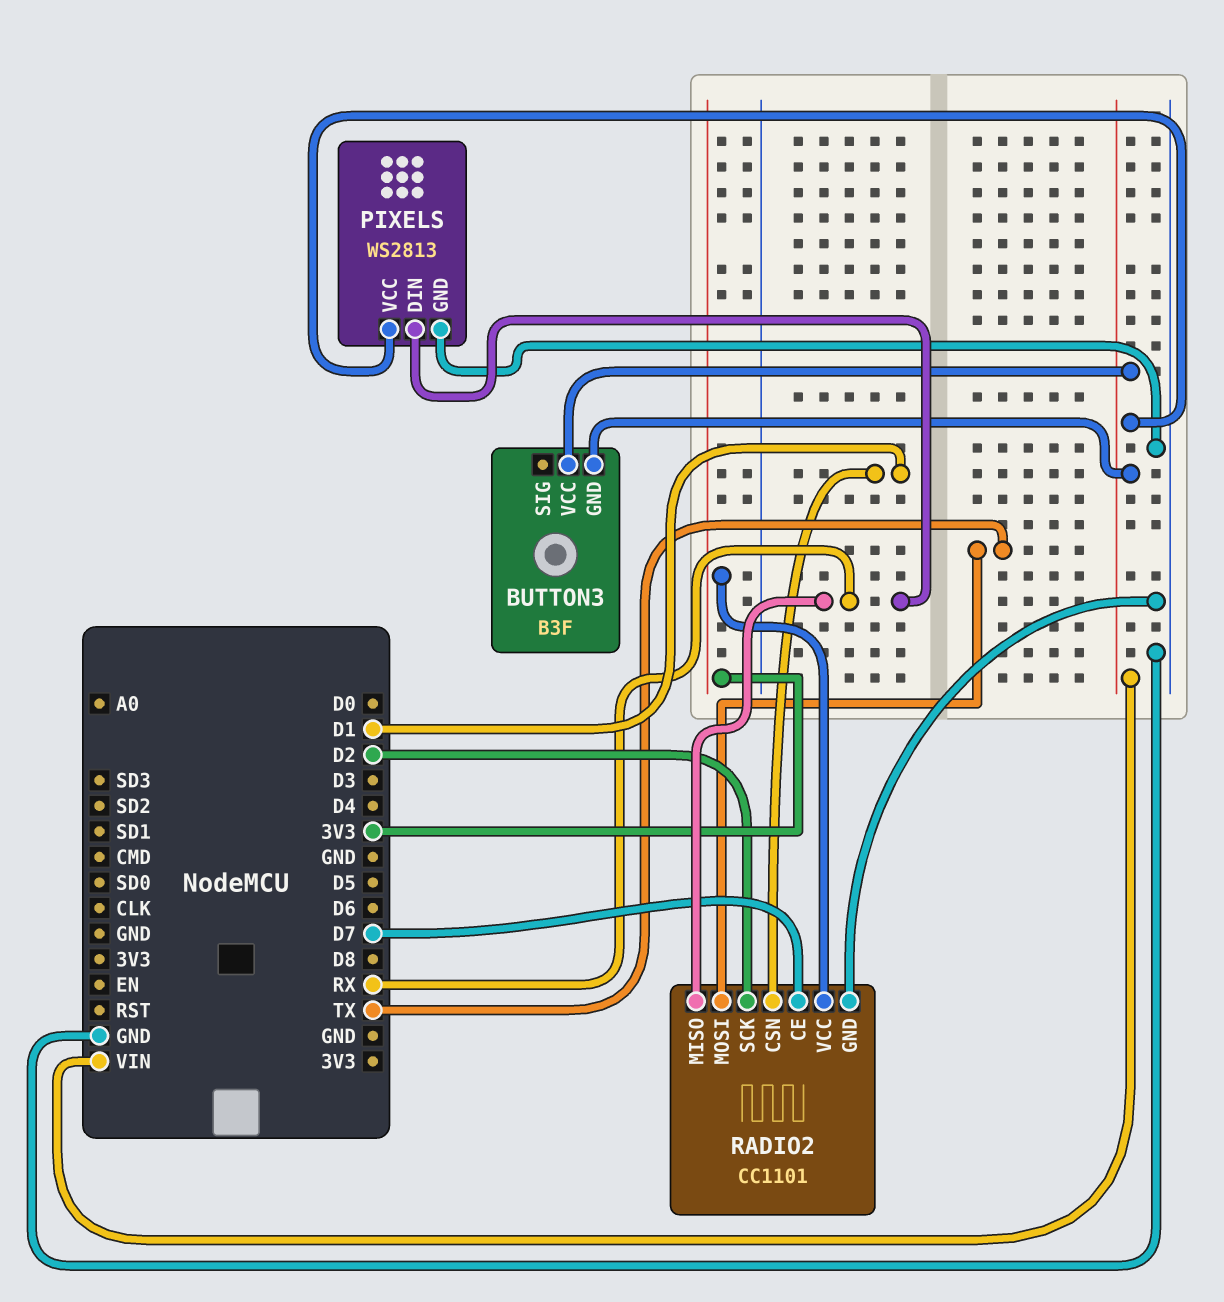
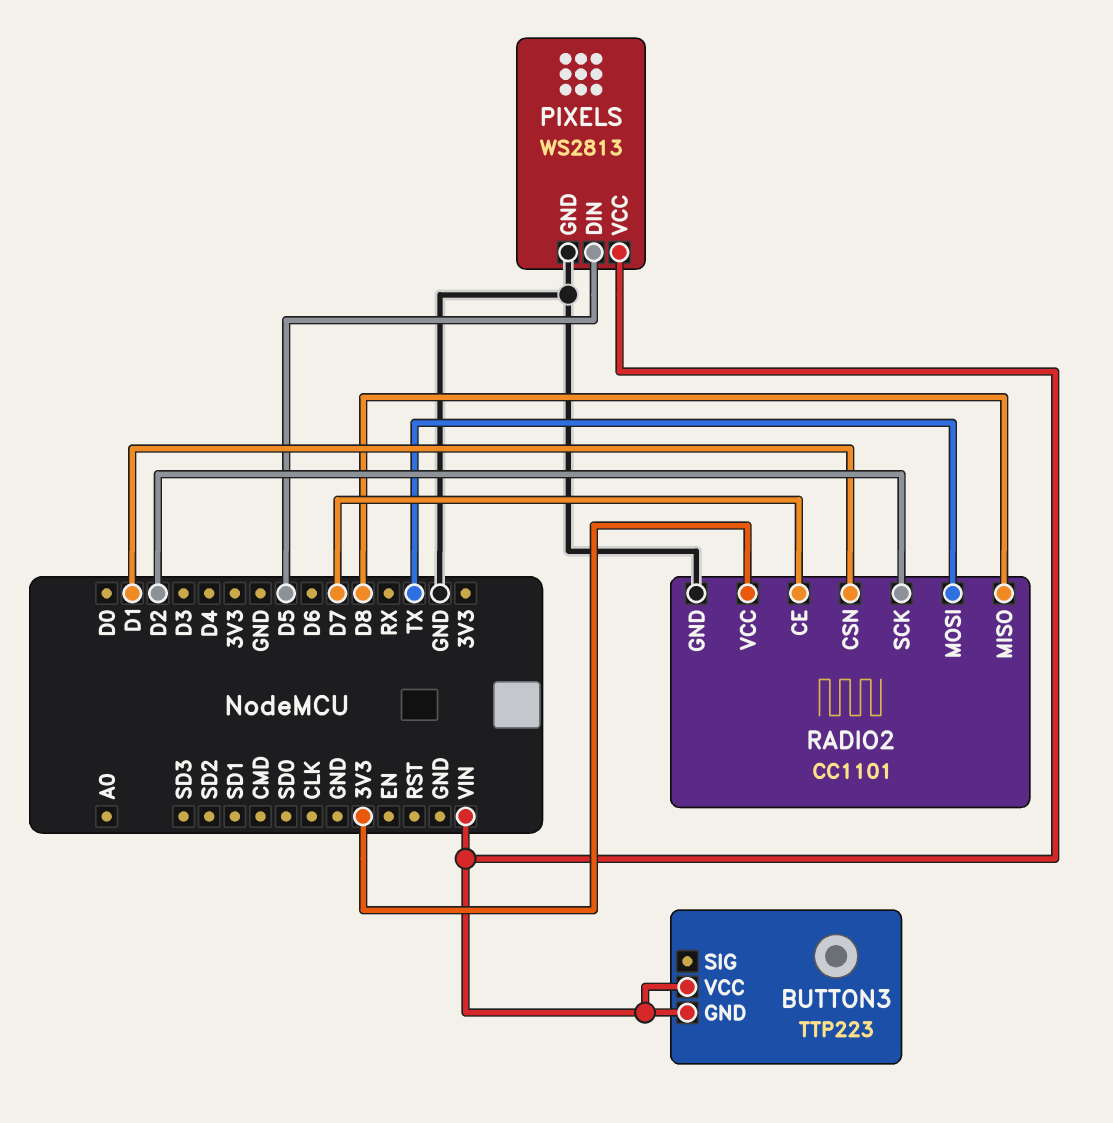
BUTTON3: B3F -> TTP223
PIXELS pin DIN: RX -> D5
RADIO2 pin MISO: RX -> D8

